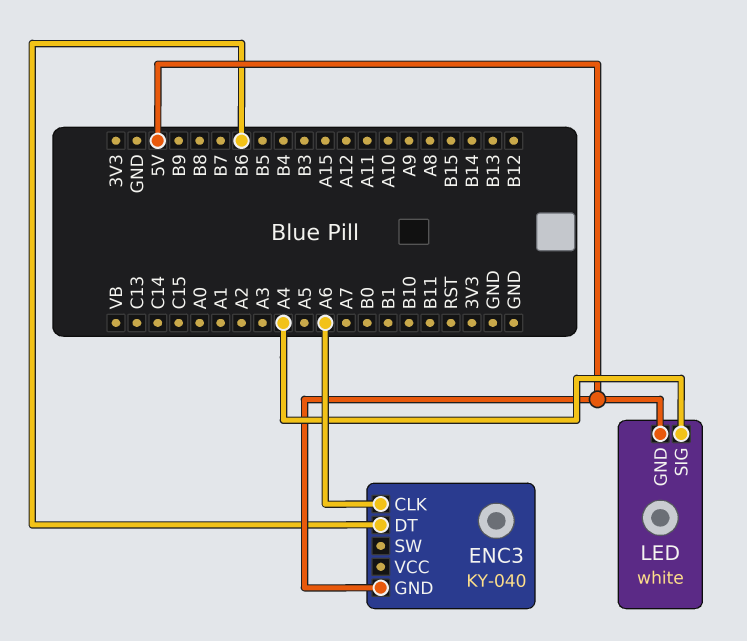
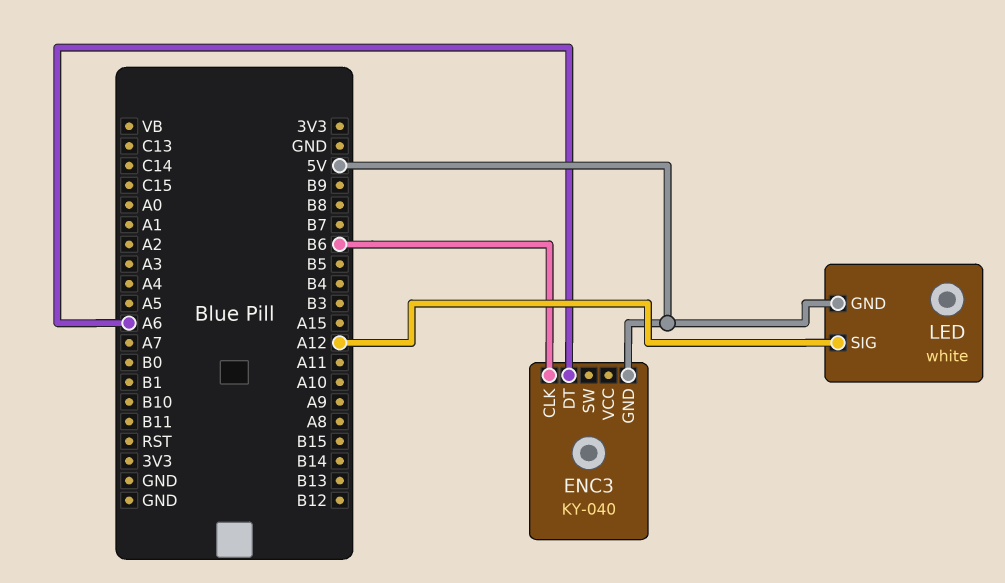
ENC3 pin CLK: A6 -> B6
ENC3 pin DT: B6 -> A6
LED pin SIG: A4 -> A12

